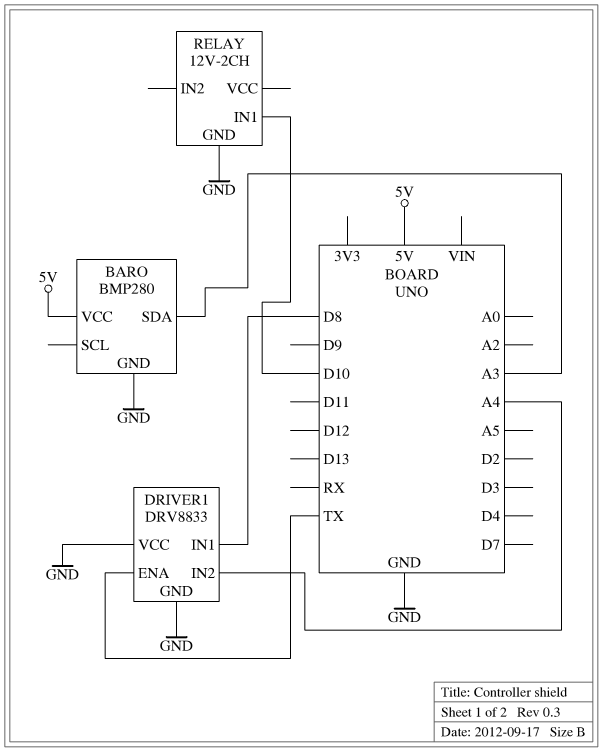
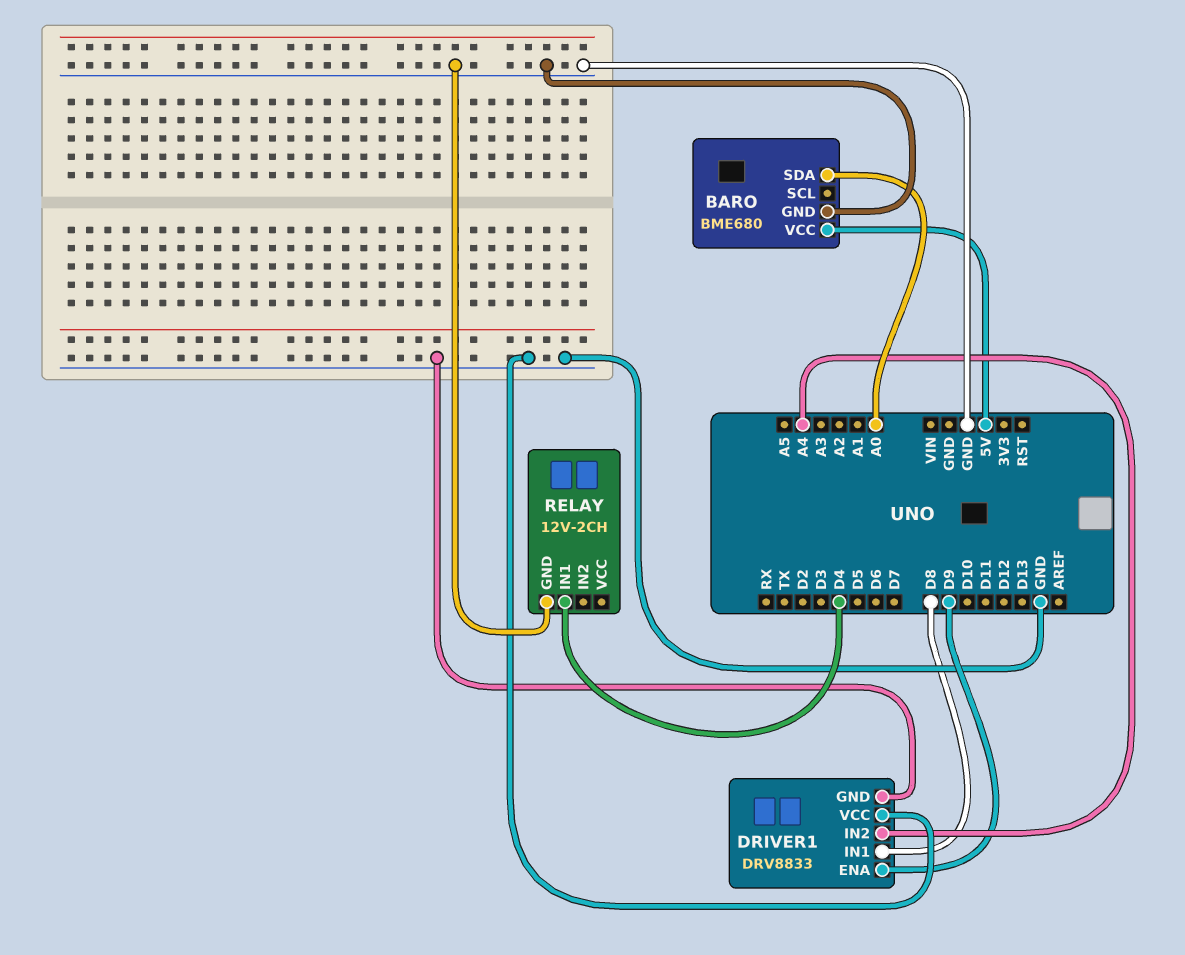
BARO: BMP280 -> BME680
BARO pin SDA: A3 -> A0
DRIVER1 pin ENA: TX -> D9
RELAY pin IN1: D10 -> D4

